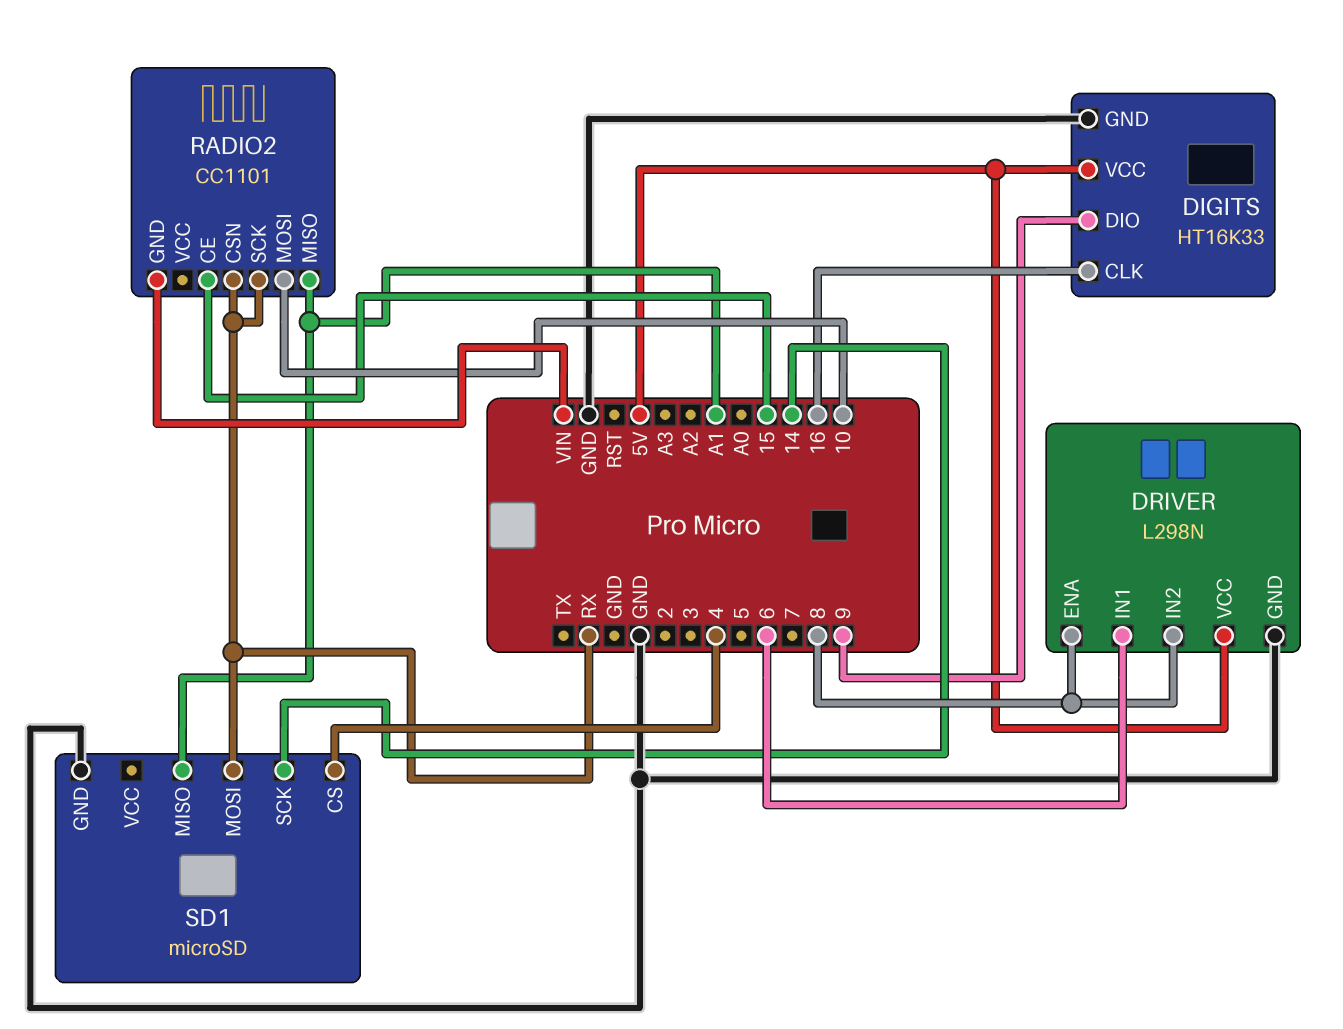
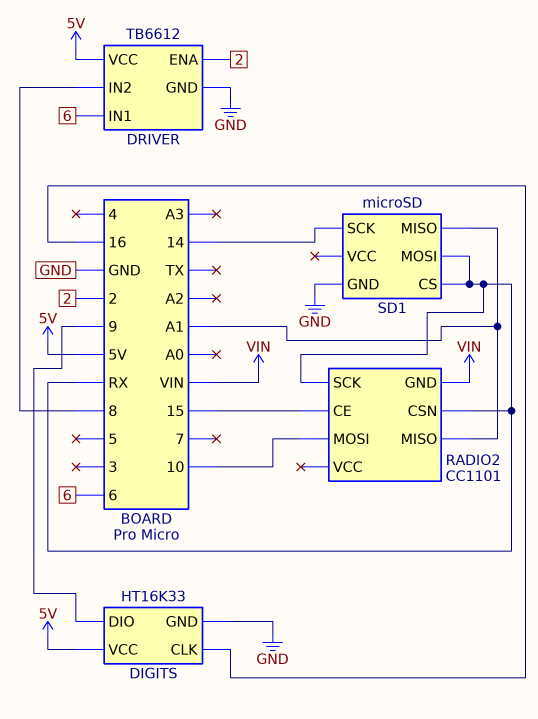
DRIVER: L298N -> TB6612
DRIVER pin ENA: 8 -> 2
SD1 pin CS: 4 -> RX

